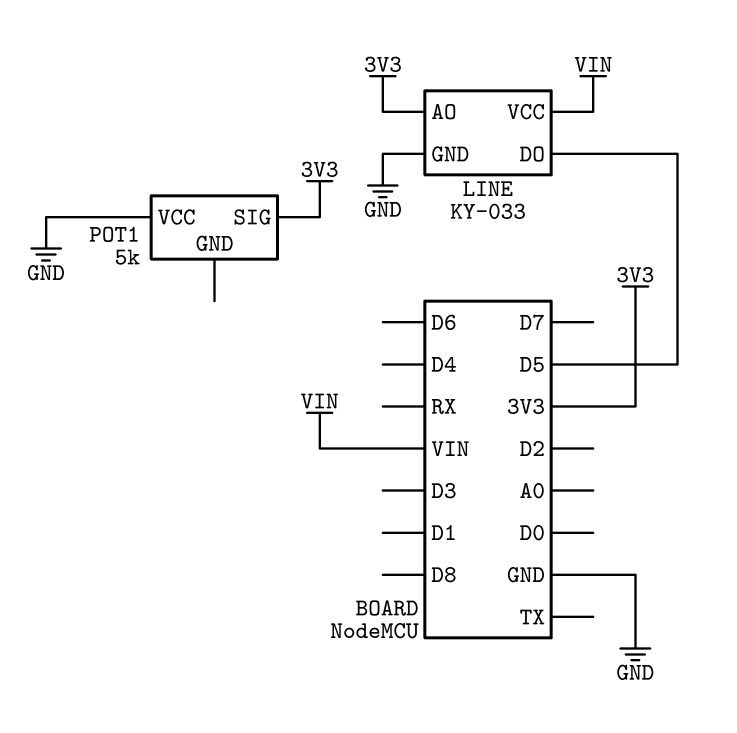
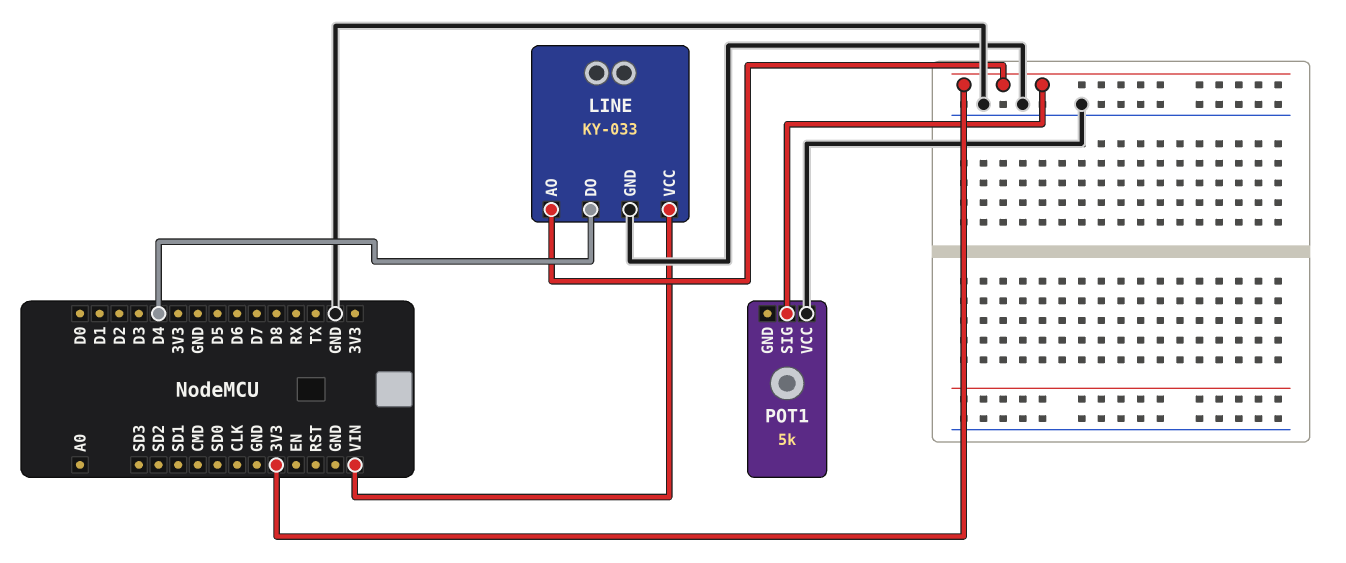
LINE pin DO: D5 -> D4

